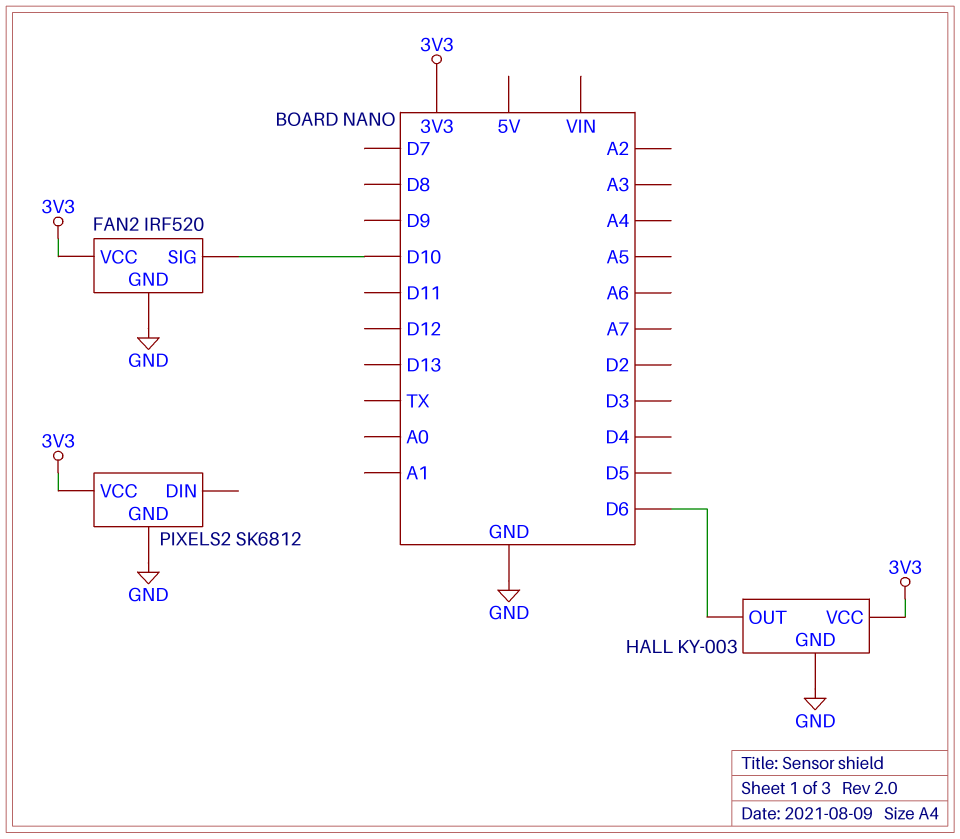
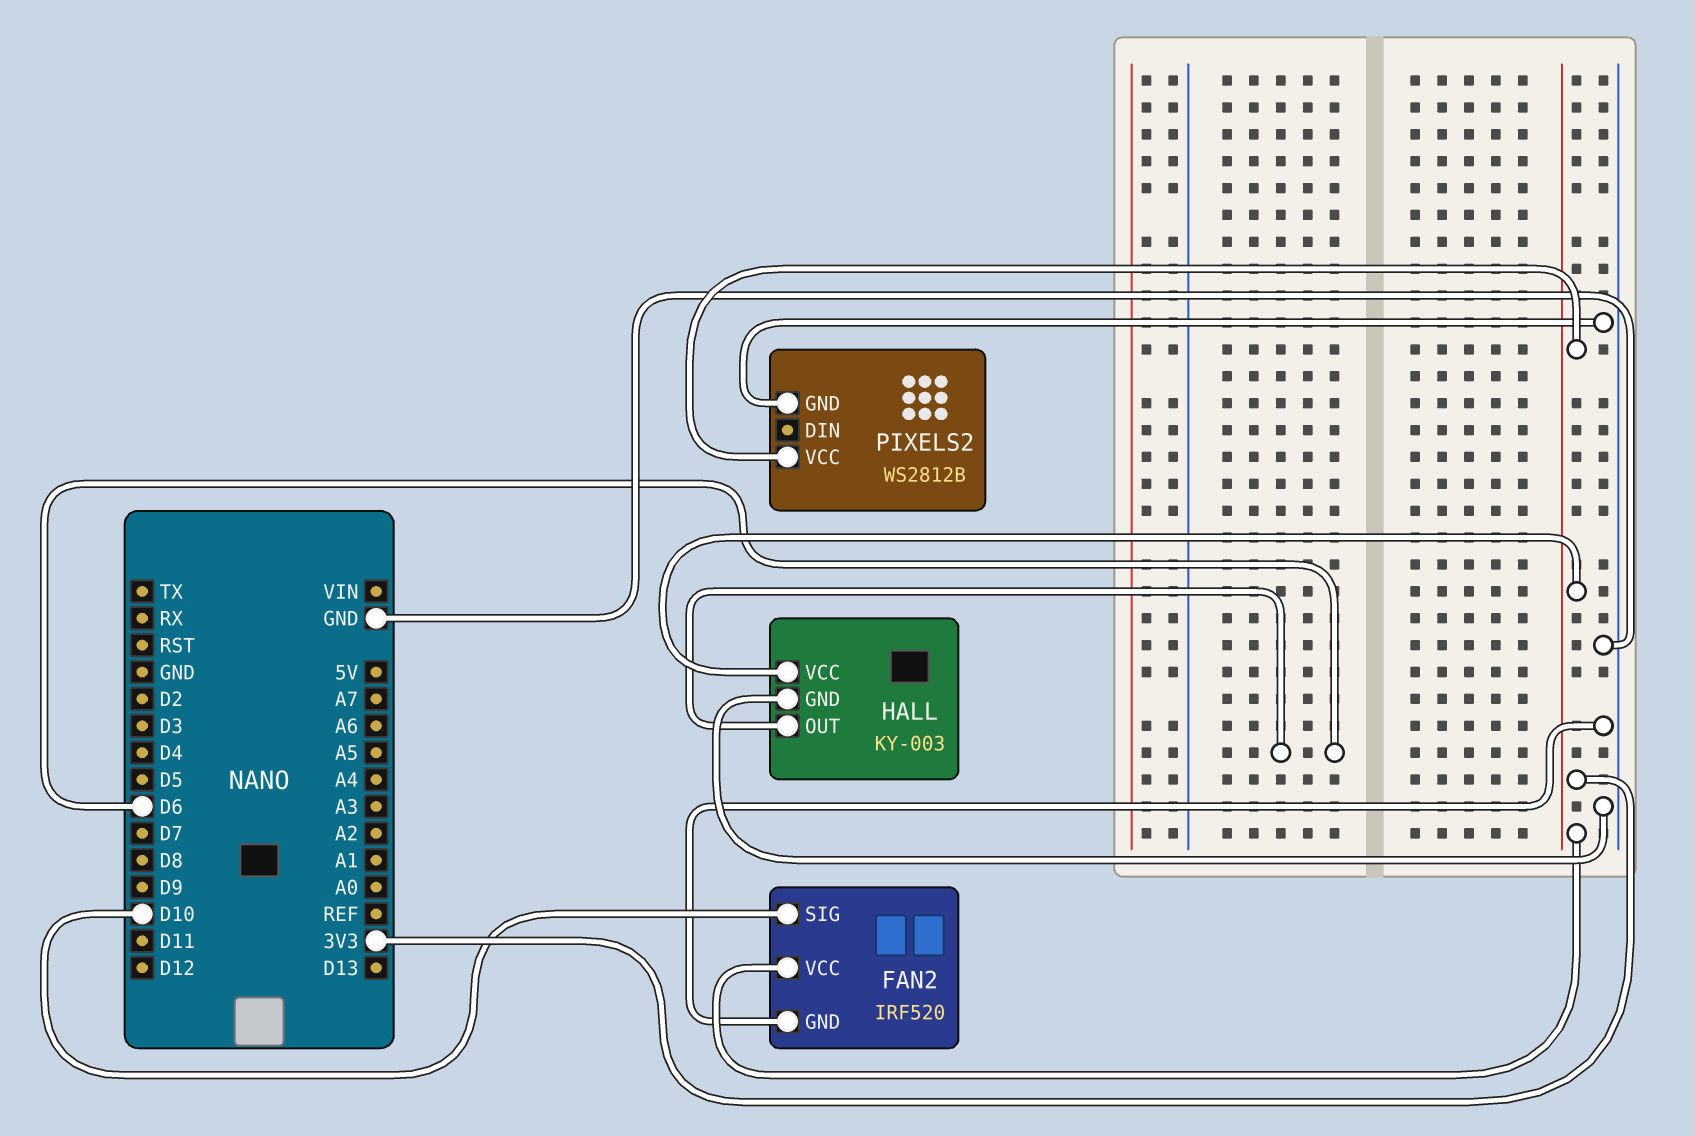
PIXELS2: SK6812 -> WS2812B

